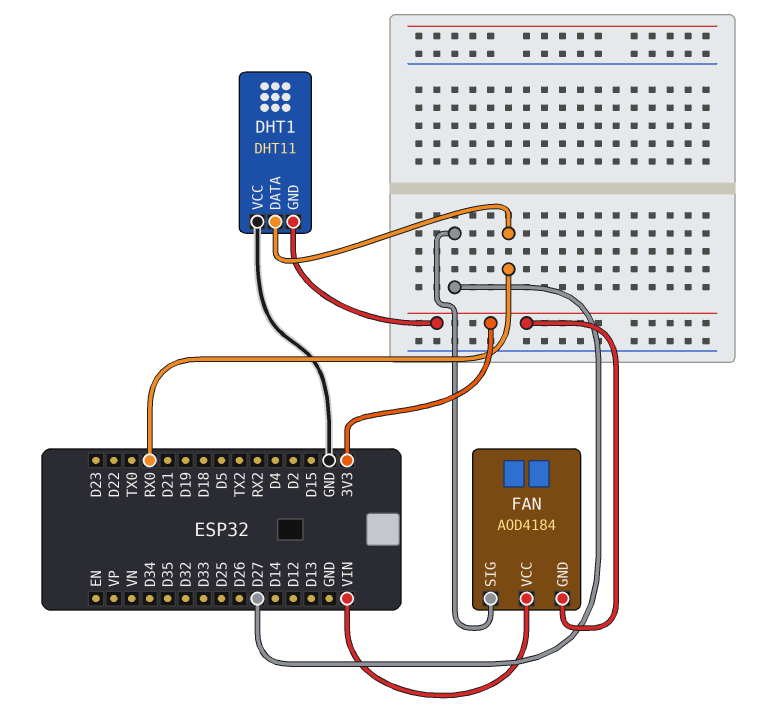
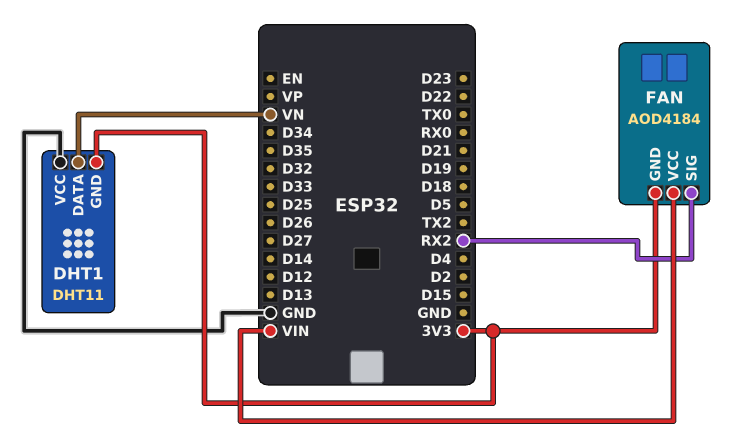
DHT1 pin DATA: RX0 -> VN
FAN pin SIG: D27 -> RX2

